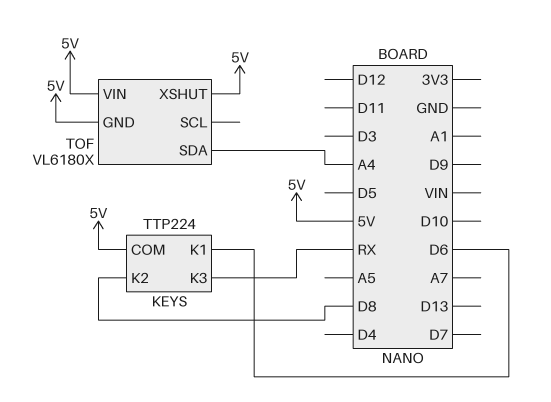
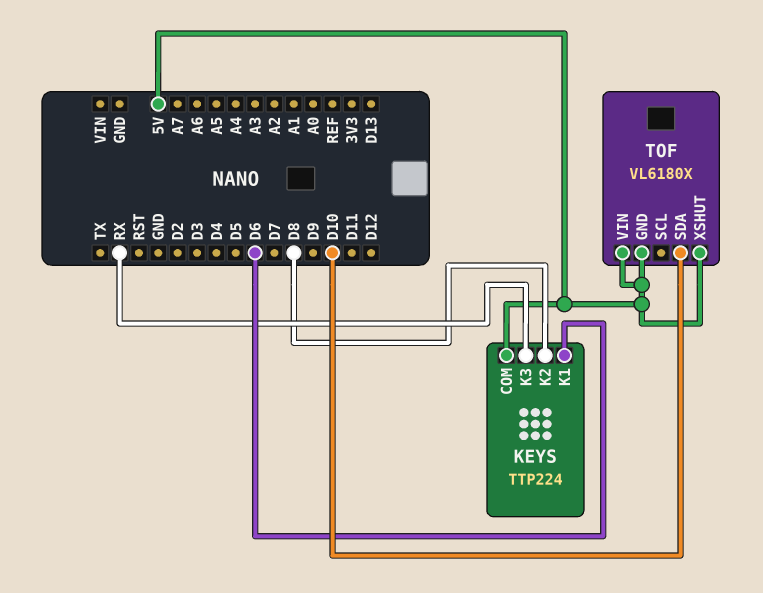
TOF pin SDA: A4 -> D10

